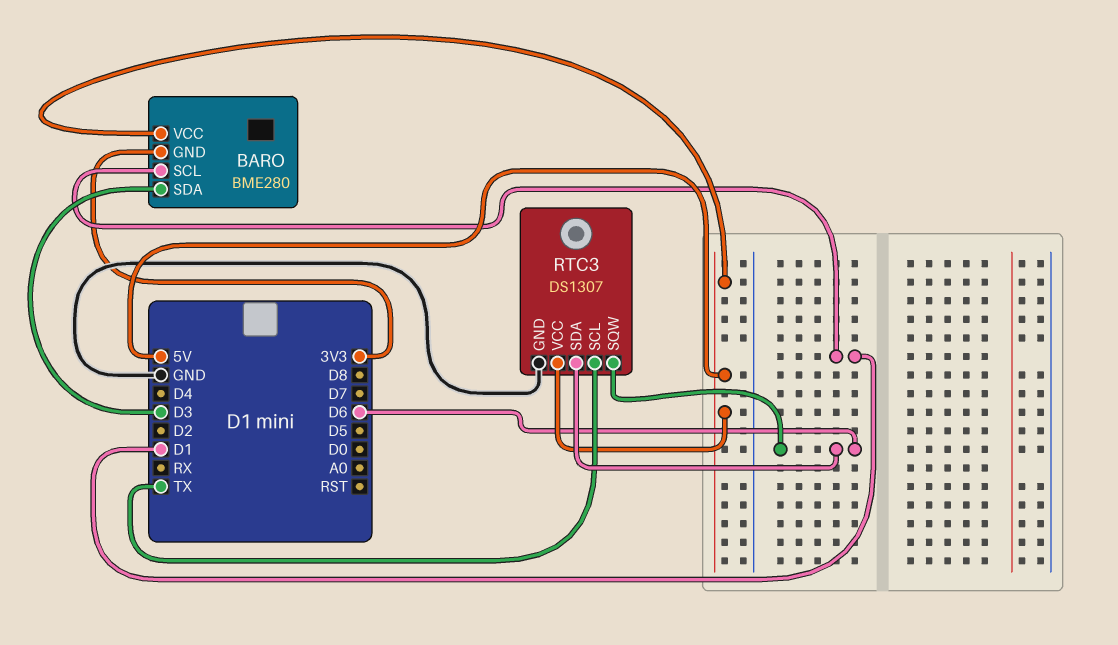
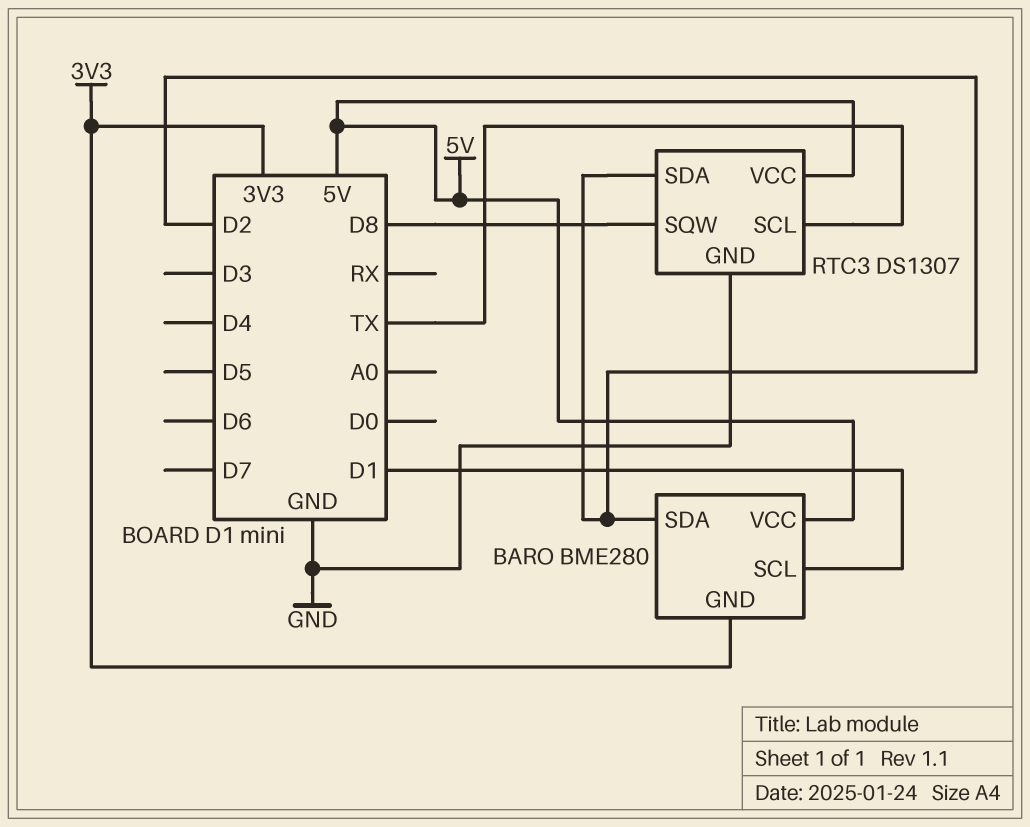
BARO pin SDA: D3 -> D2
RTC3 pin SDA: D6 -> D2
RTC3 pin SQW: D6 -> D8

